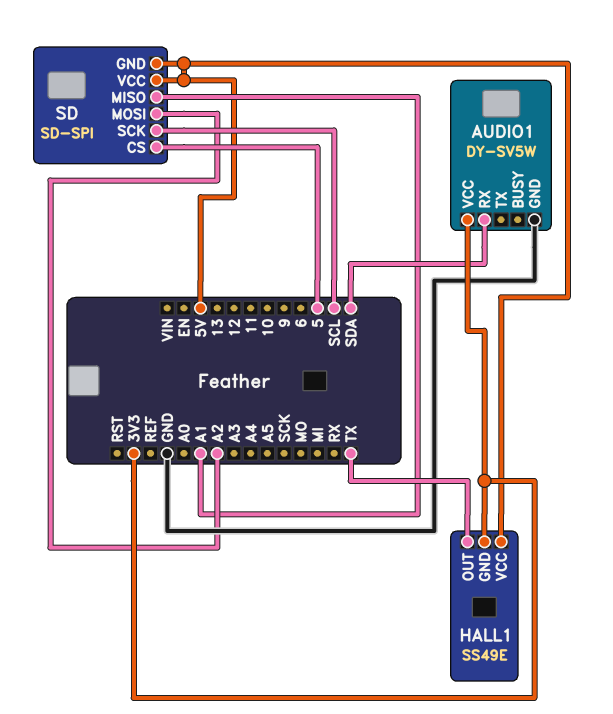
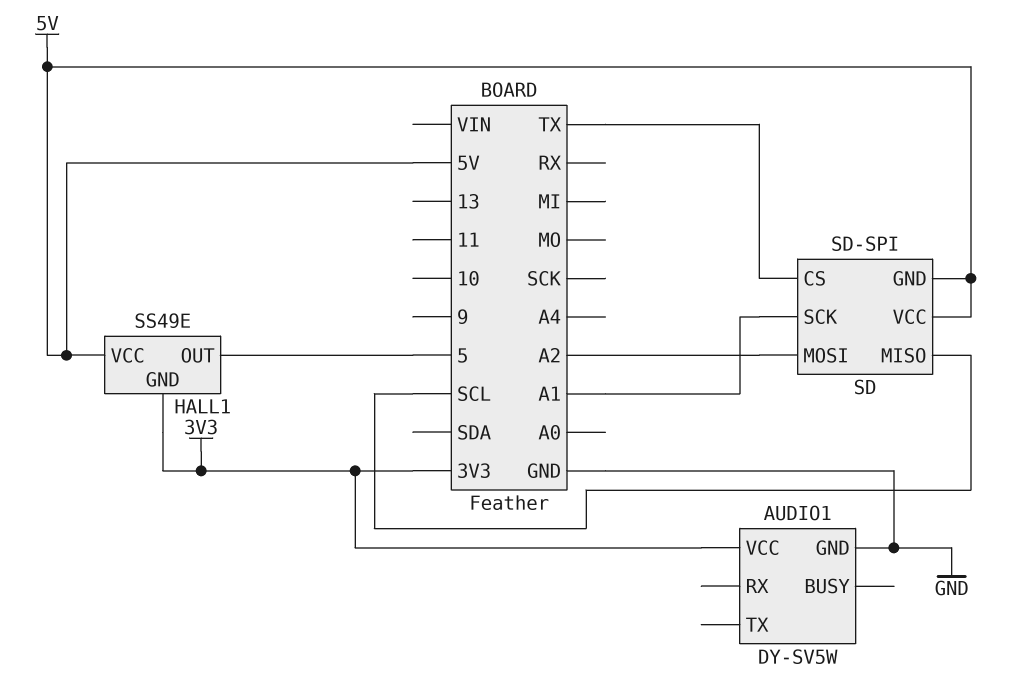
AUDIO1 pin RX: SDA -> none
HALL1 pin OUT: TX -> 5
SD pin CS: 5 -> TX
SD pin MISO: A1 -> SCL
SD pin SCK: SCL -> A1

